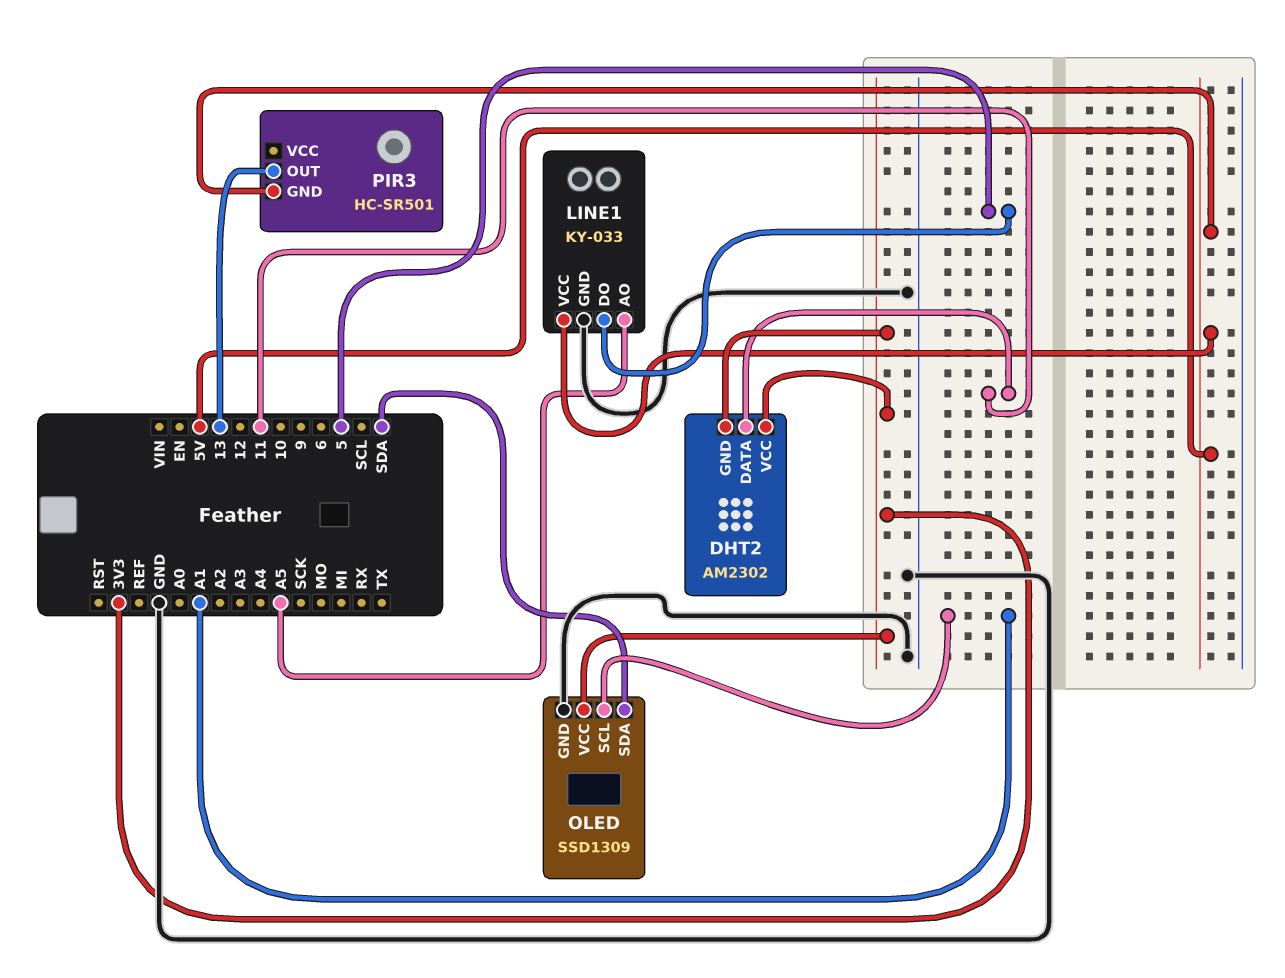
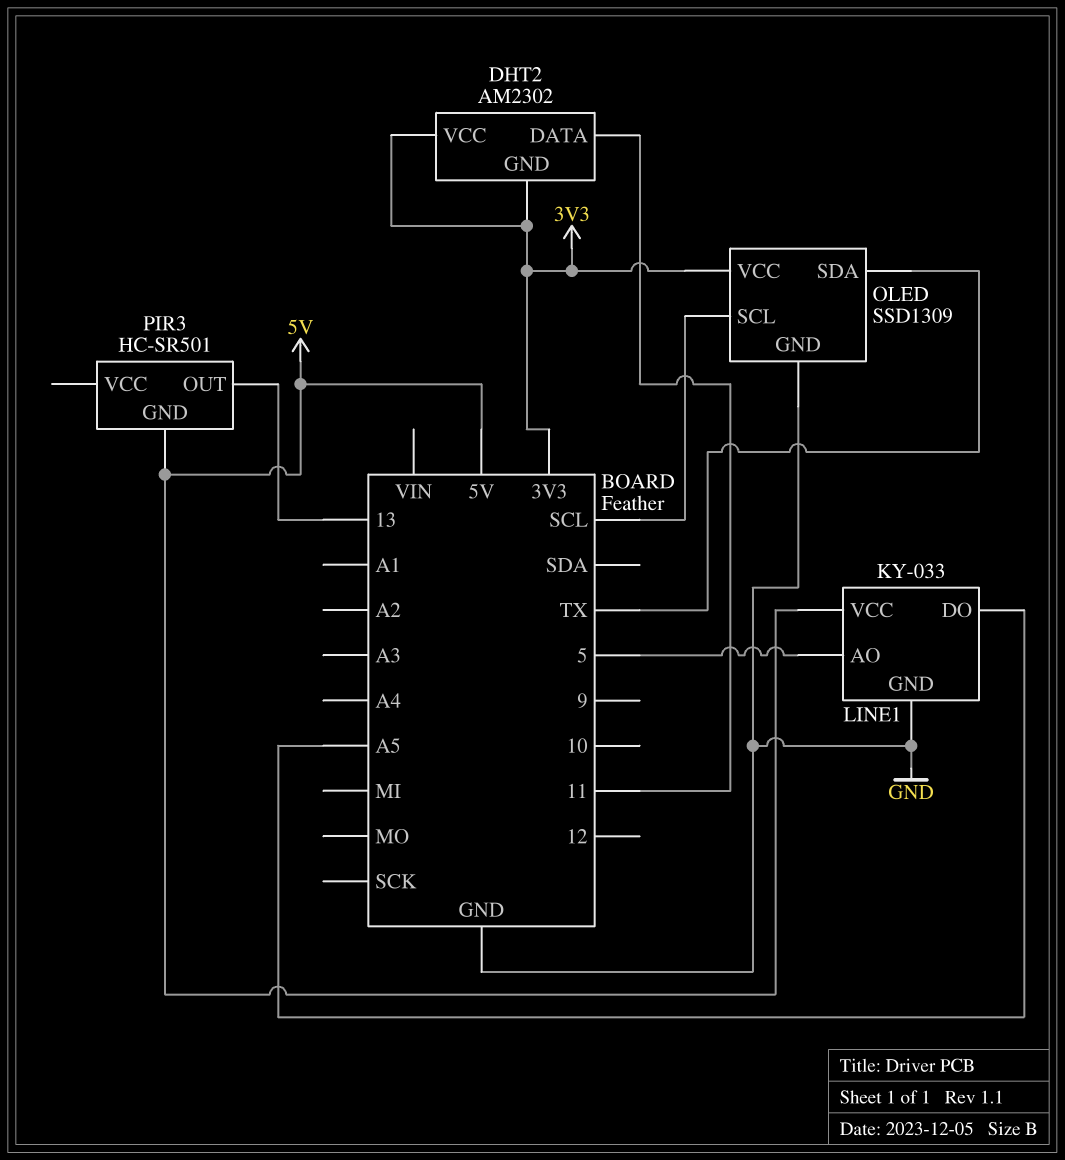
LINE1 pin AO: A5 -> 5
LINE1 pin DO: 5 -> A5
OLED pin SCL: A1 -> SCL
OLED pin SDA: SDA -> TX

